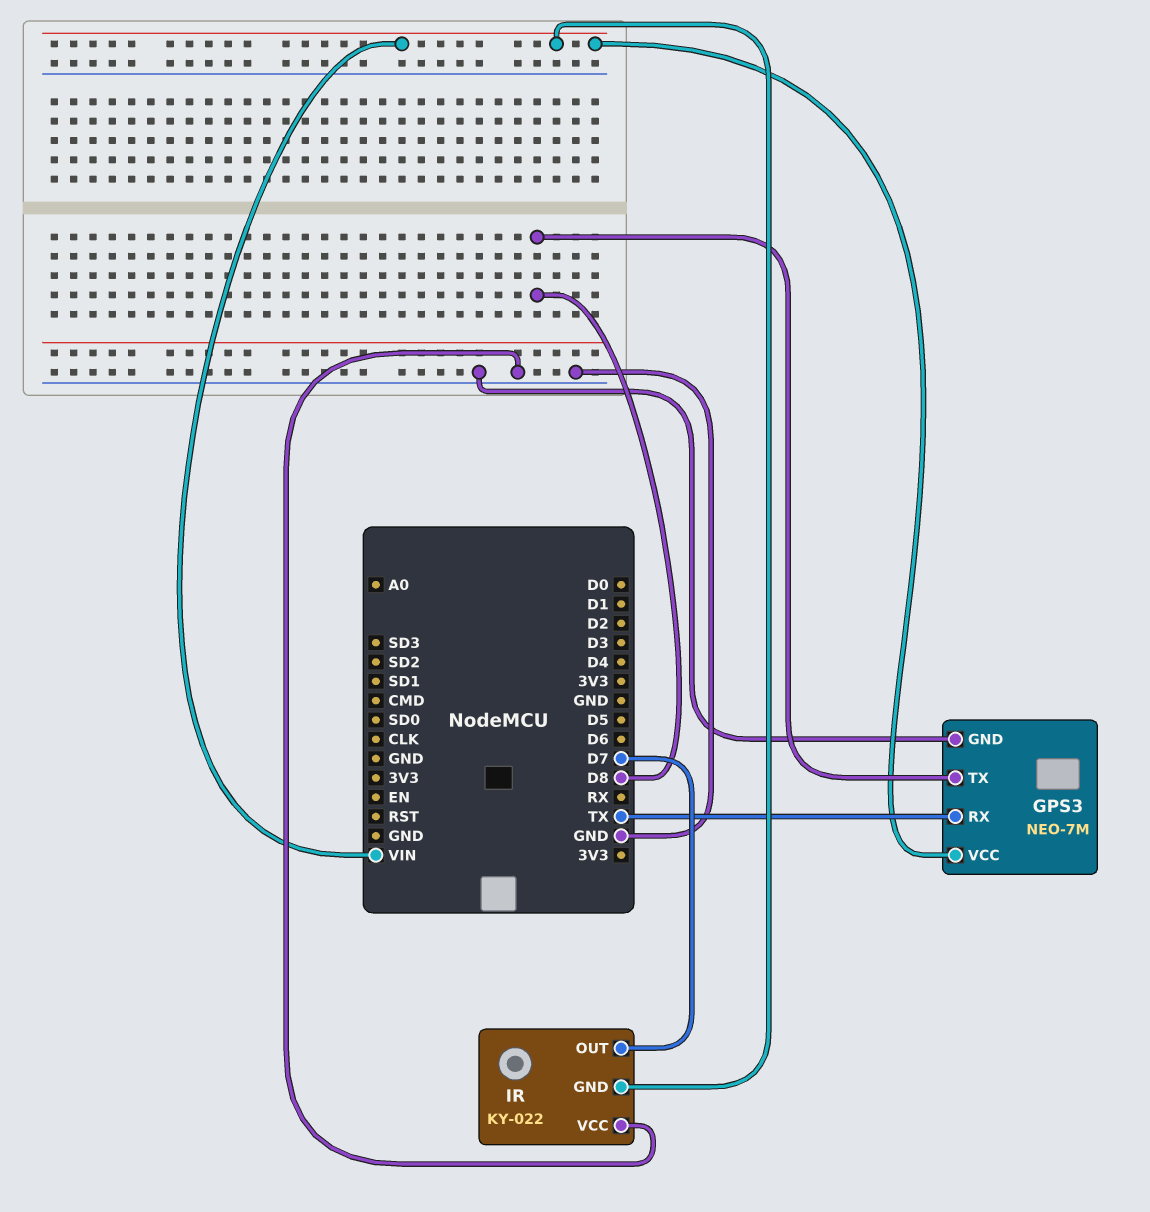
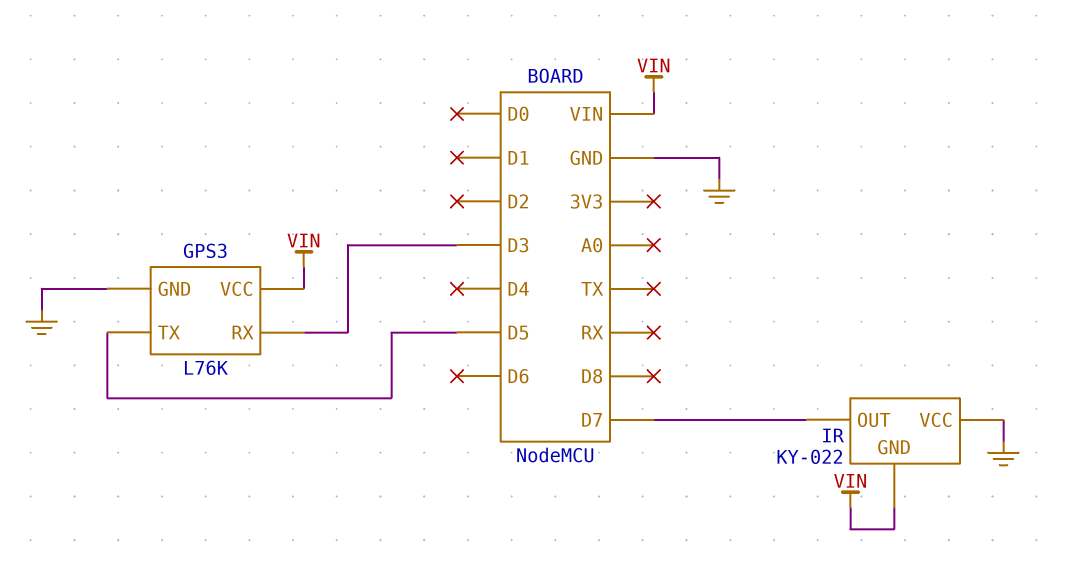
GPS3: NEO-7M -> L76K
GPS3 pin RX: TX -> D3
GPS3 pin TX: D8 -> D5

